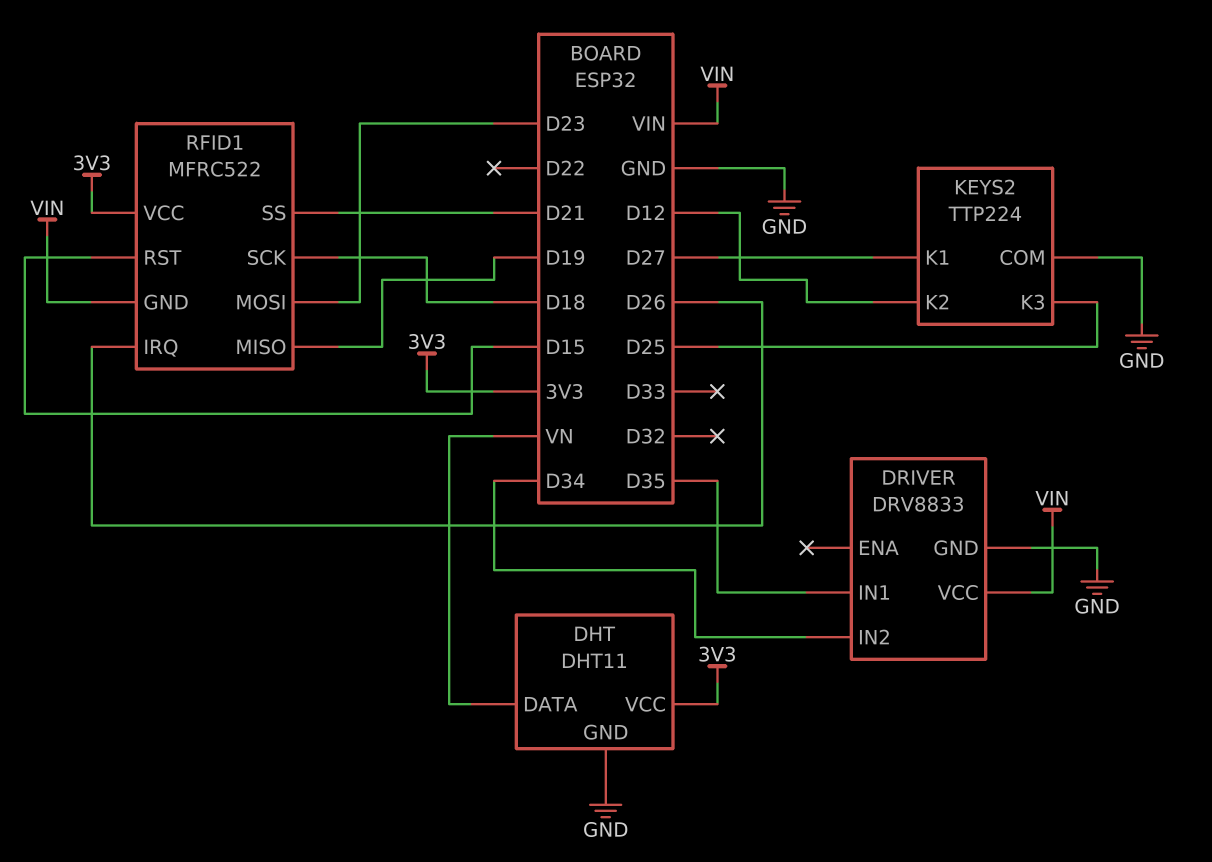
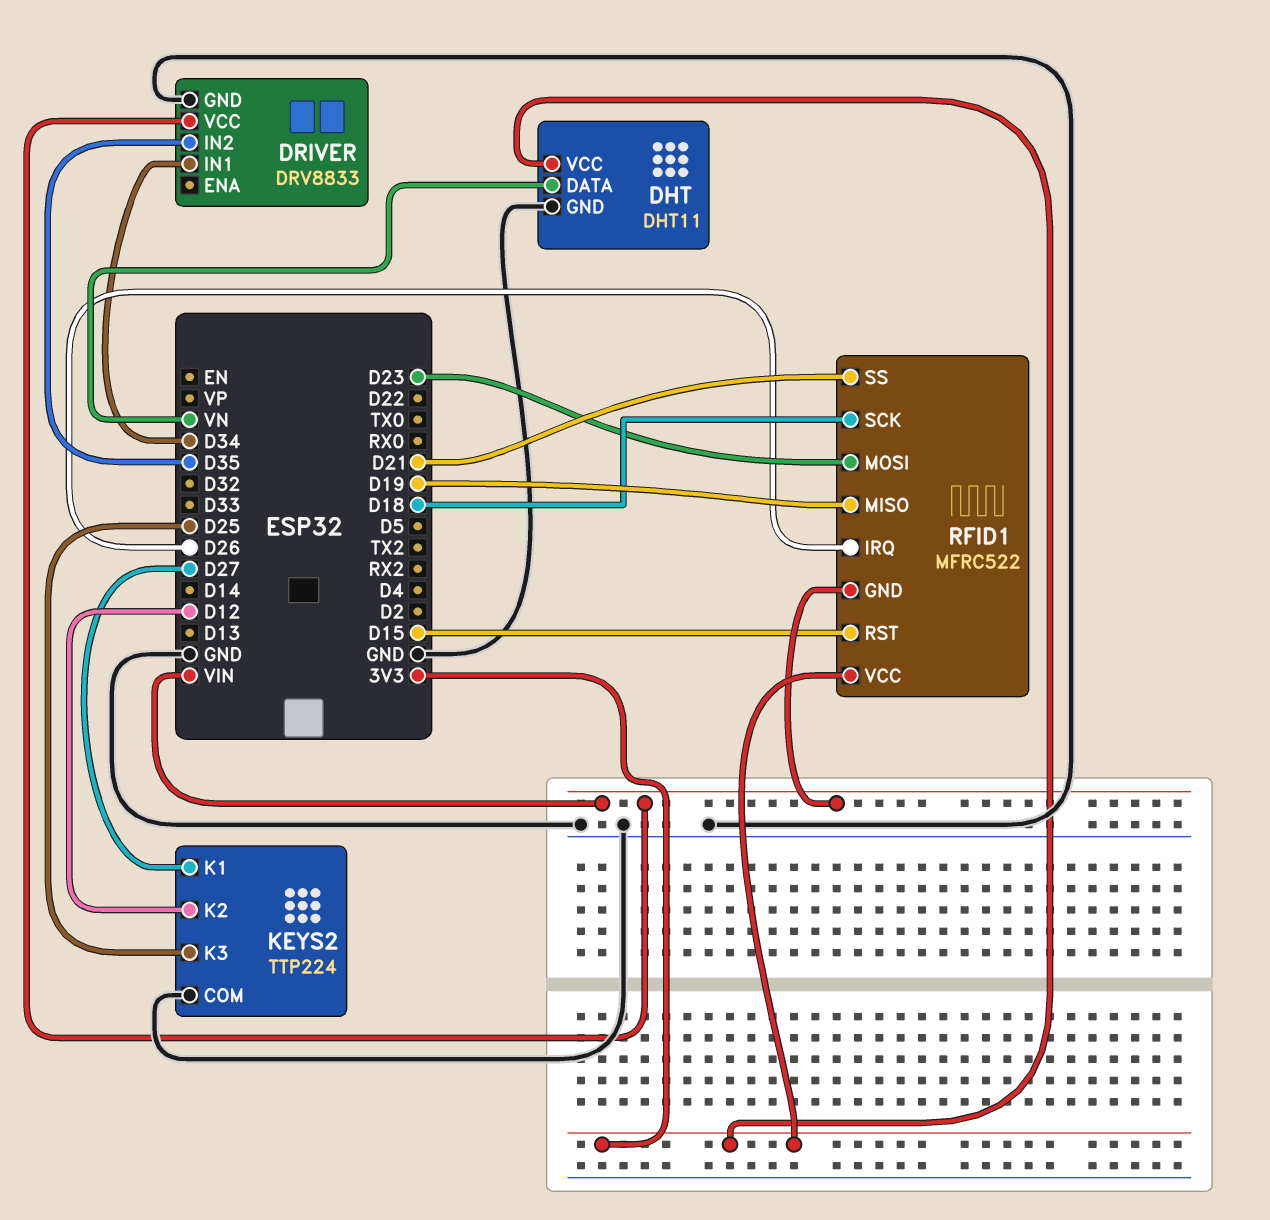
DRIVER pin IN1: D35 -> D34
DRIVER pin IN2: D34 -> D35

